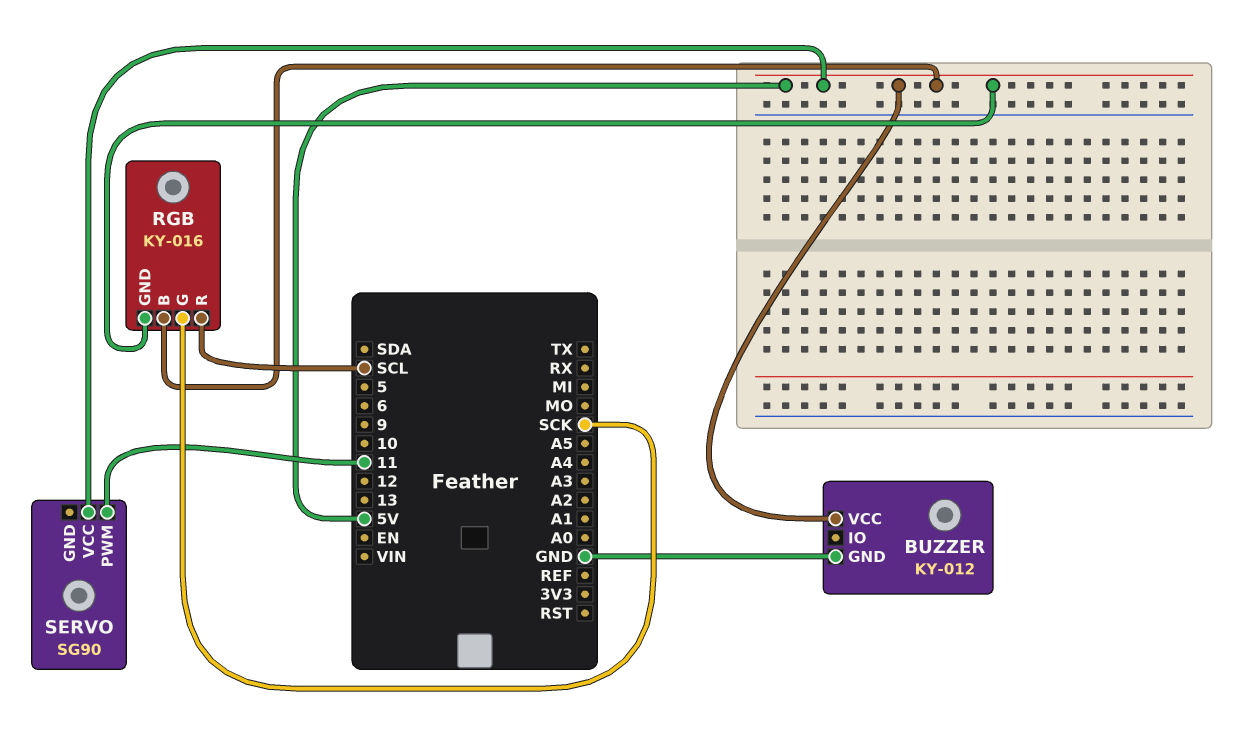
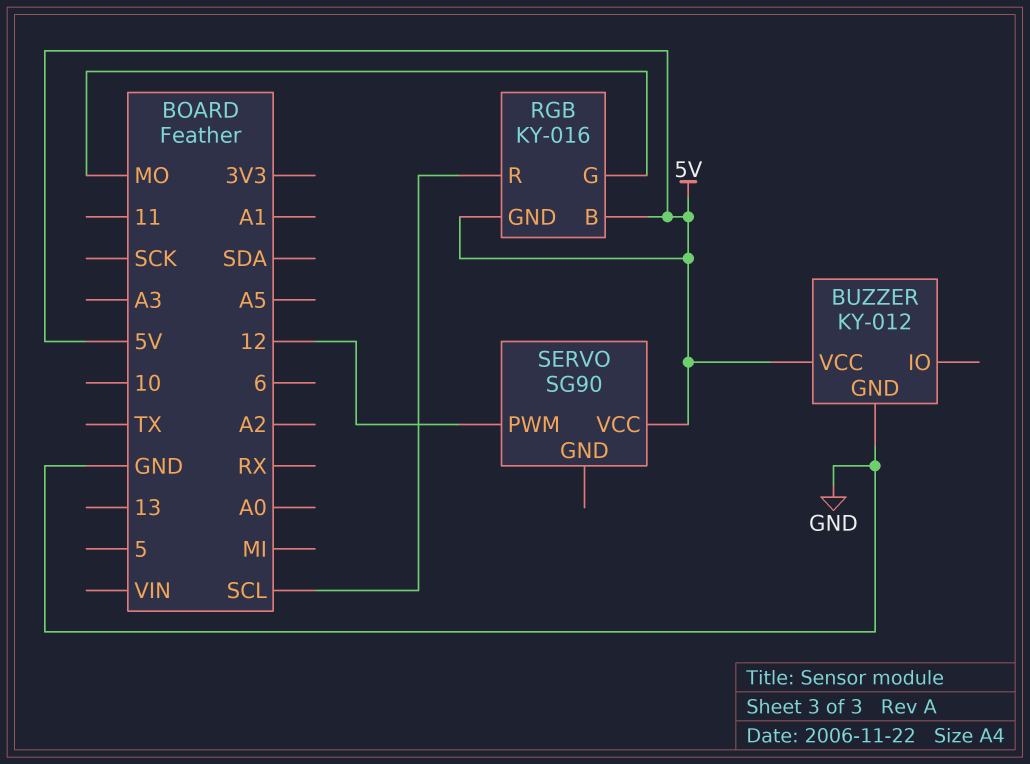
RGB pin G: SCK -> MO
SERVO pin PWM: 11 -> 12

